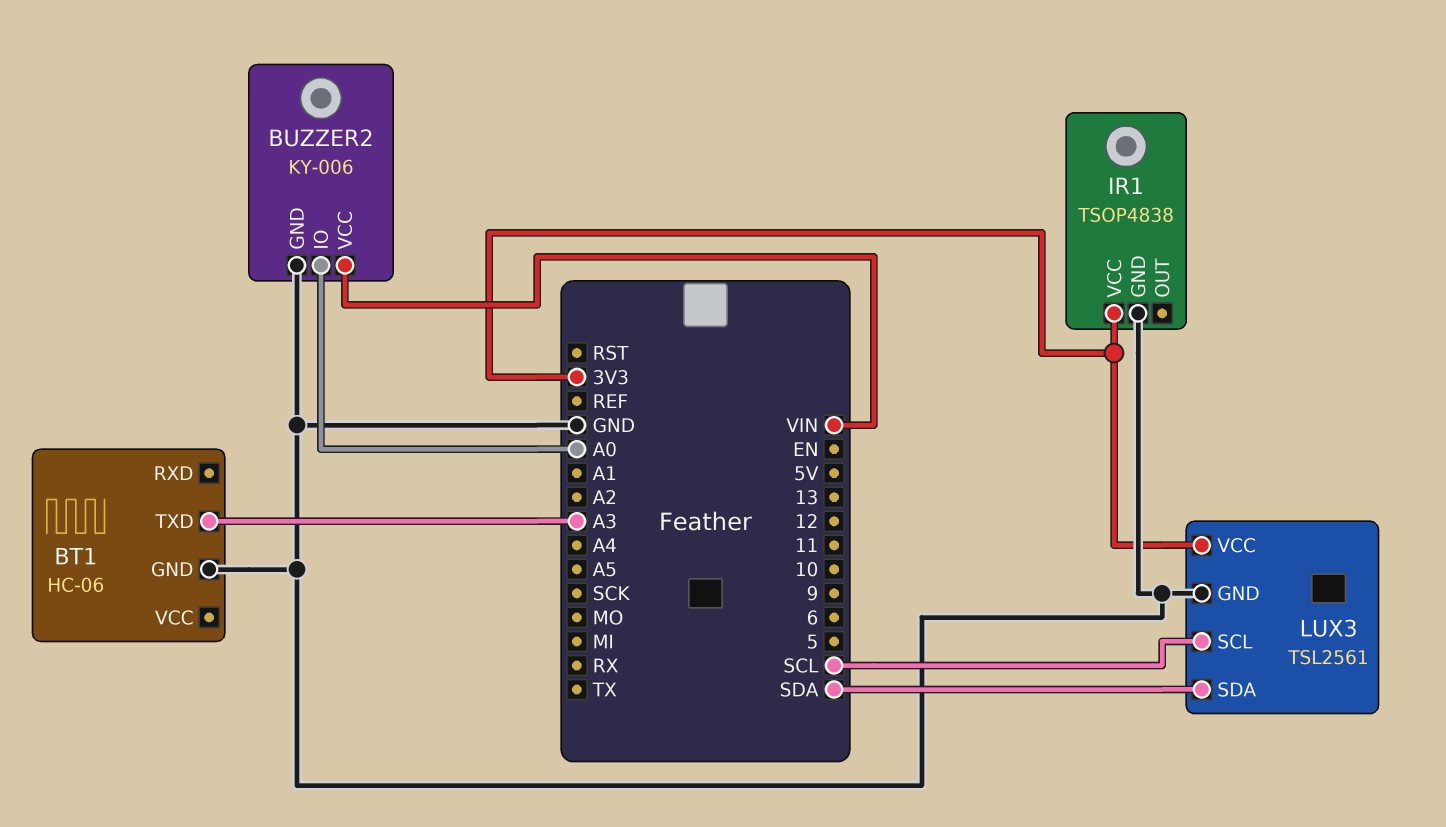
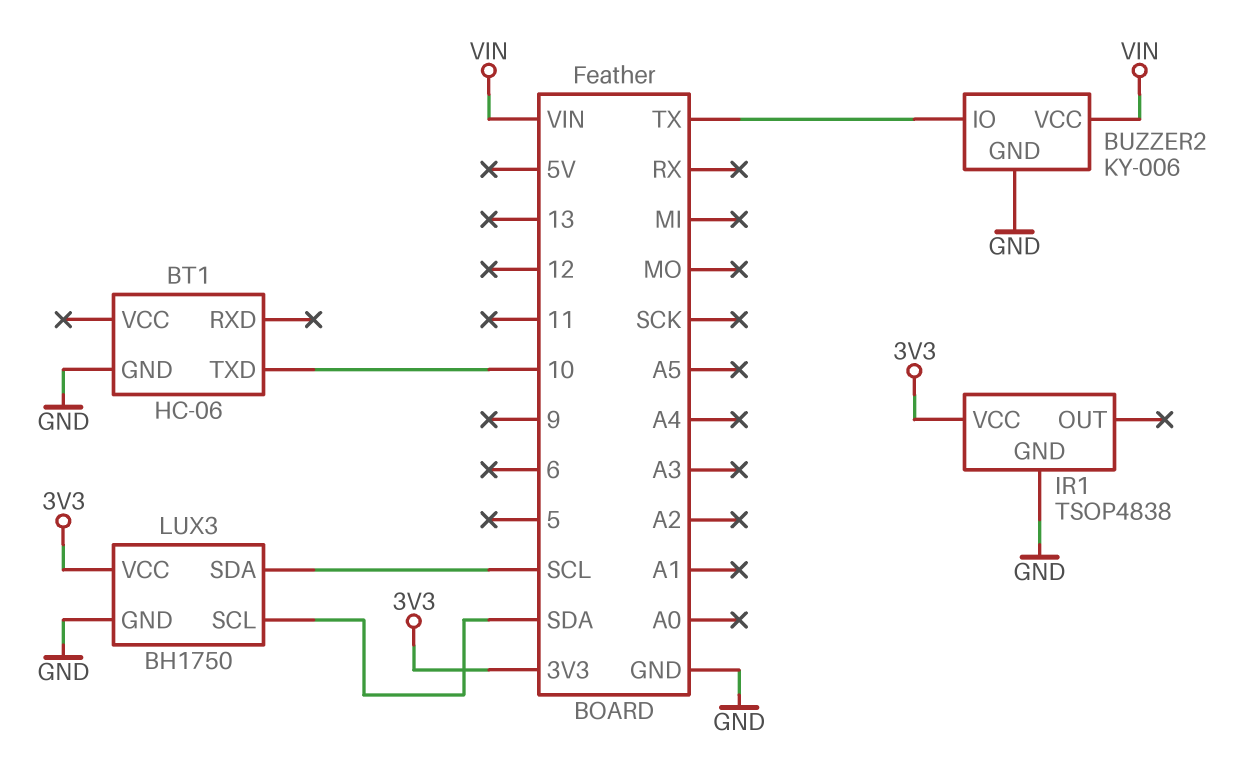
BT1 pin TXD: A3 -> 10
BUZZER2 pin IO: A0 -> TX
LUX3: TSL2561 -> BH1750
LUX3 pin SCL: SCL -> SDA
LUX3 pin SDA: SDA -> SCL

